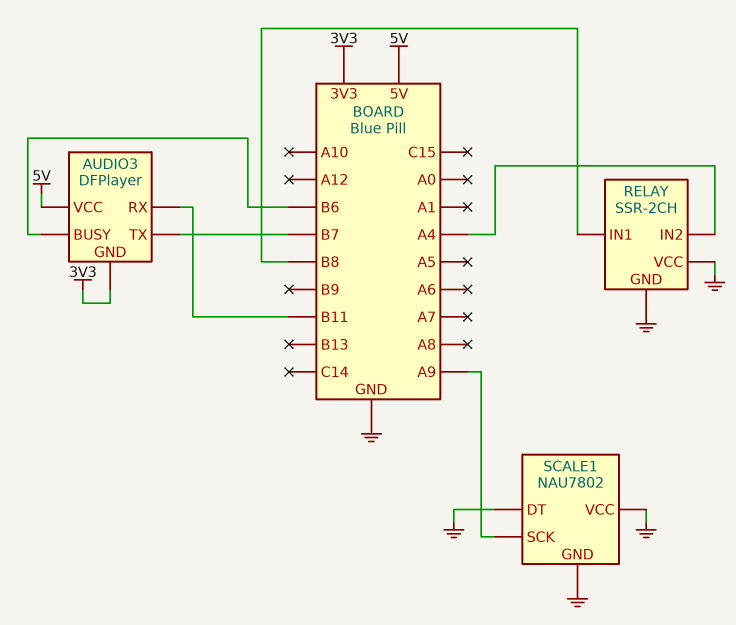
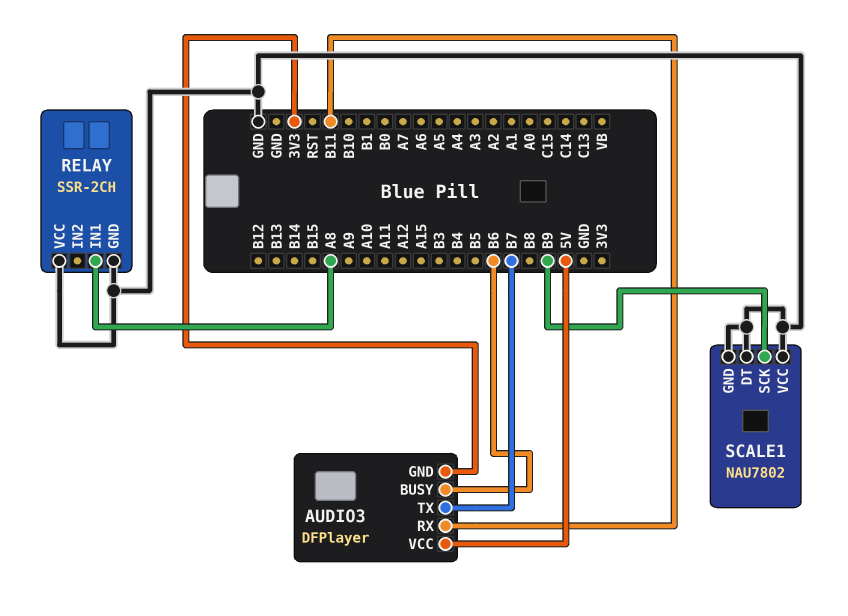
RELAY pin IN1: B8 -> A8
RELAY pin IN2: A4 -> none
SCALE1 pin SCK: A9 -> B9

